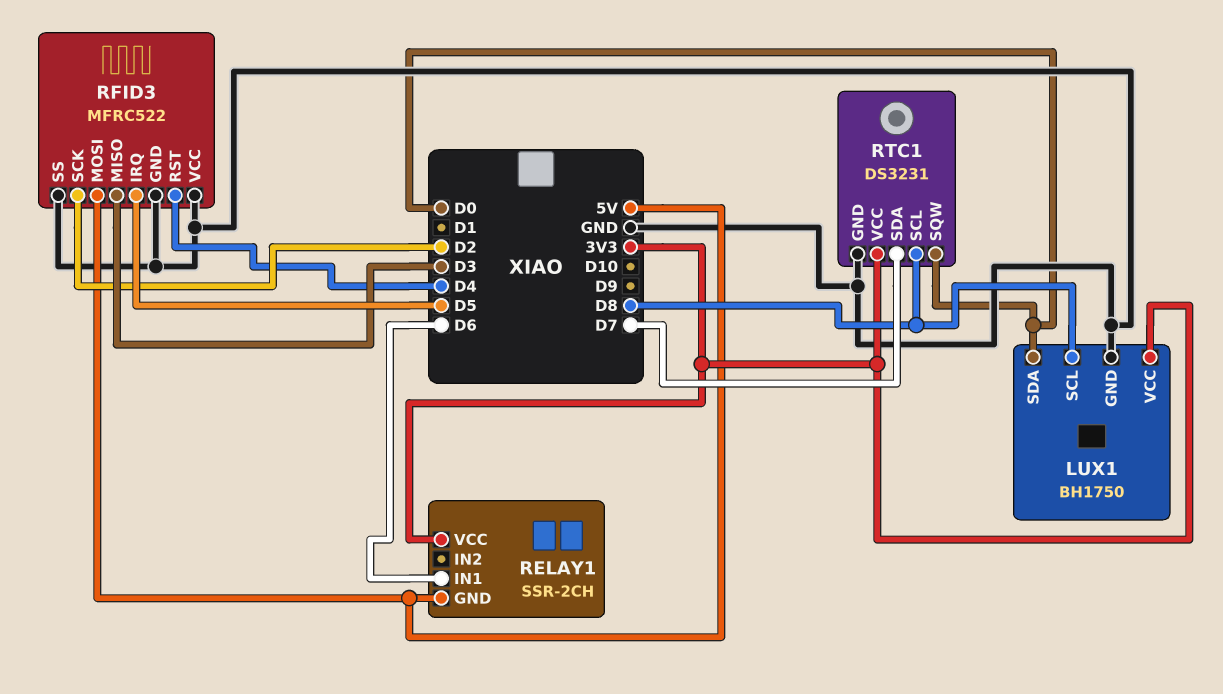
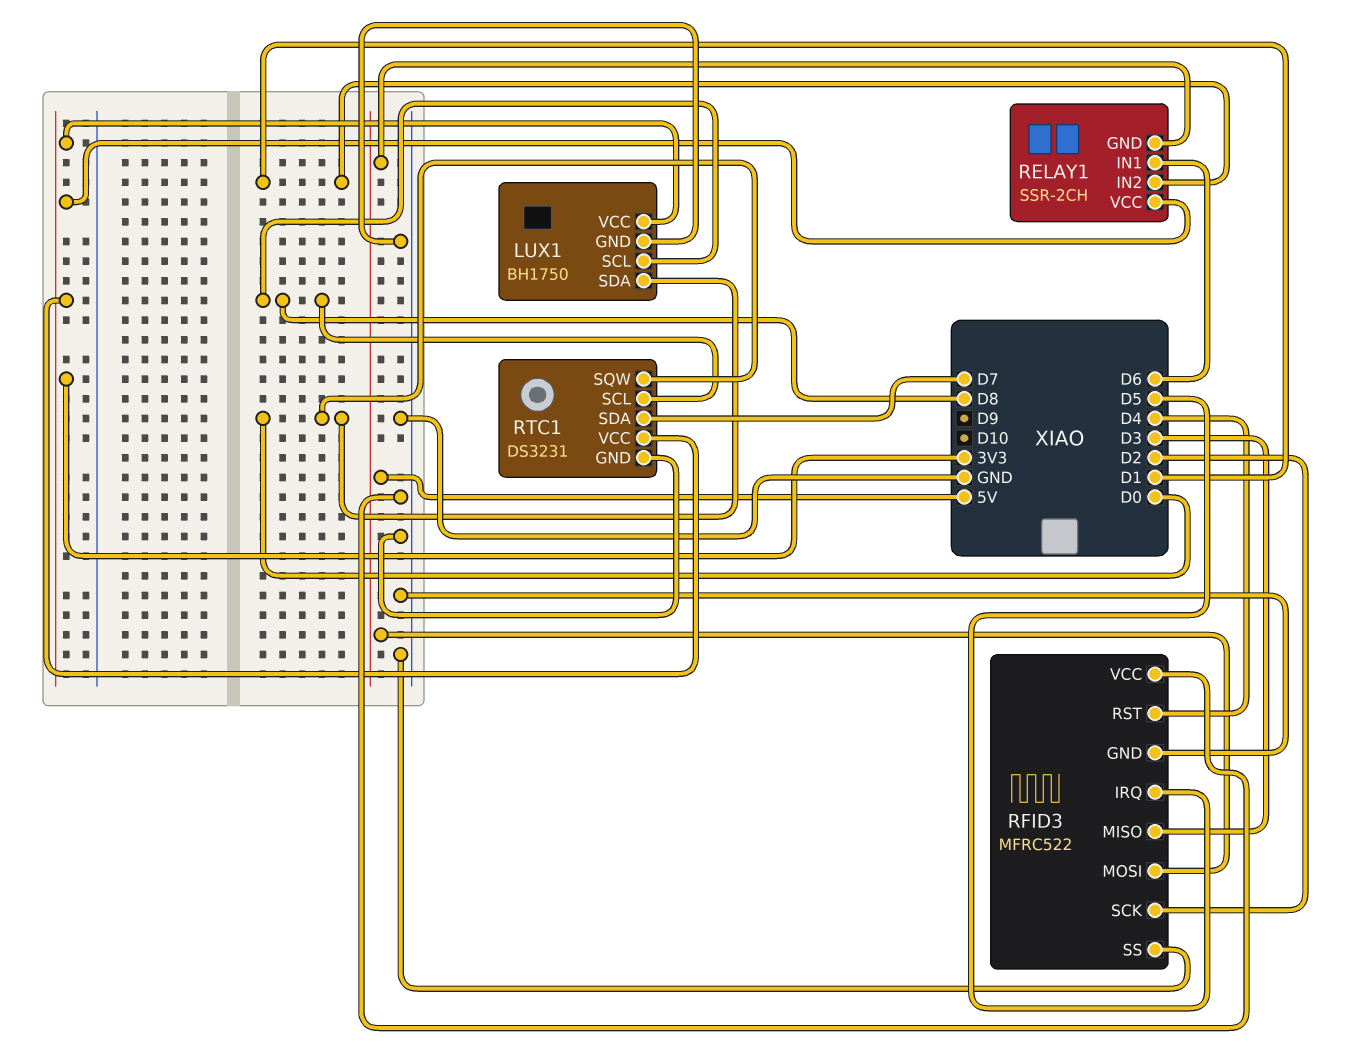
RELAY1 pin IN2: none -> D1

